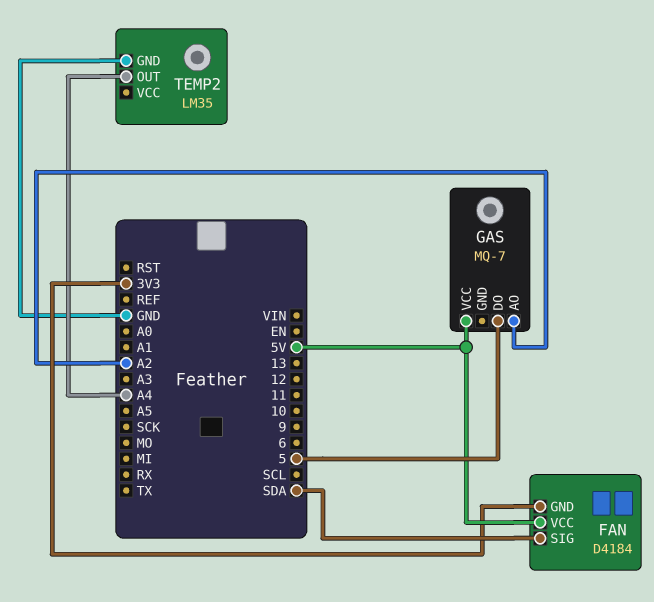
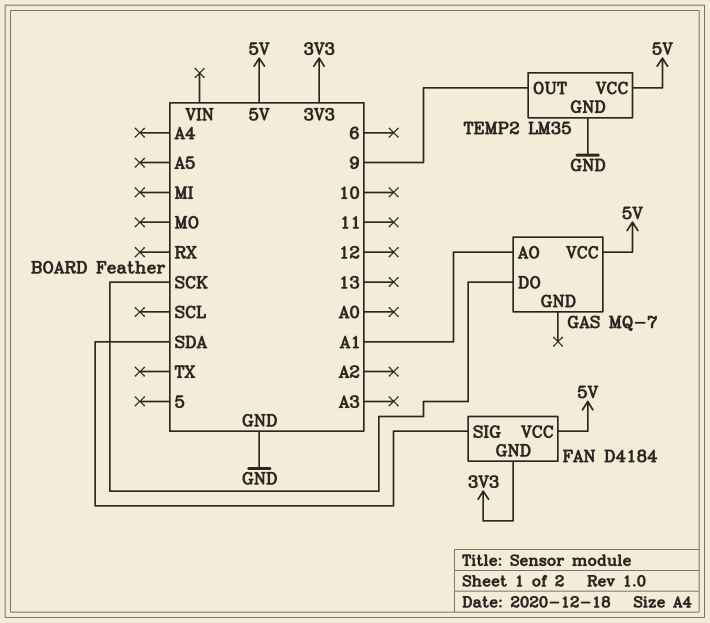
GAS pin AO: A2 -> A1
GAS pin DO: 5 -> SCK
TEMP2 pin OUT: A4 -> 9
TEMP2 pin VCC: none -> 5V

